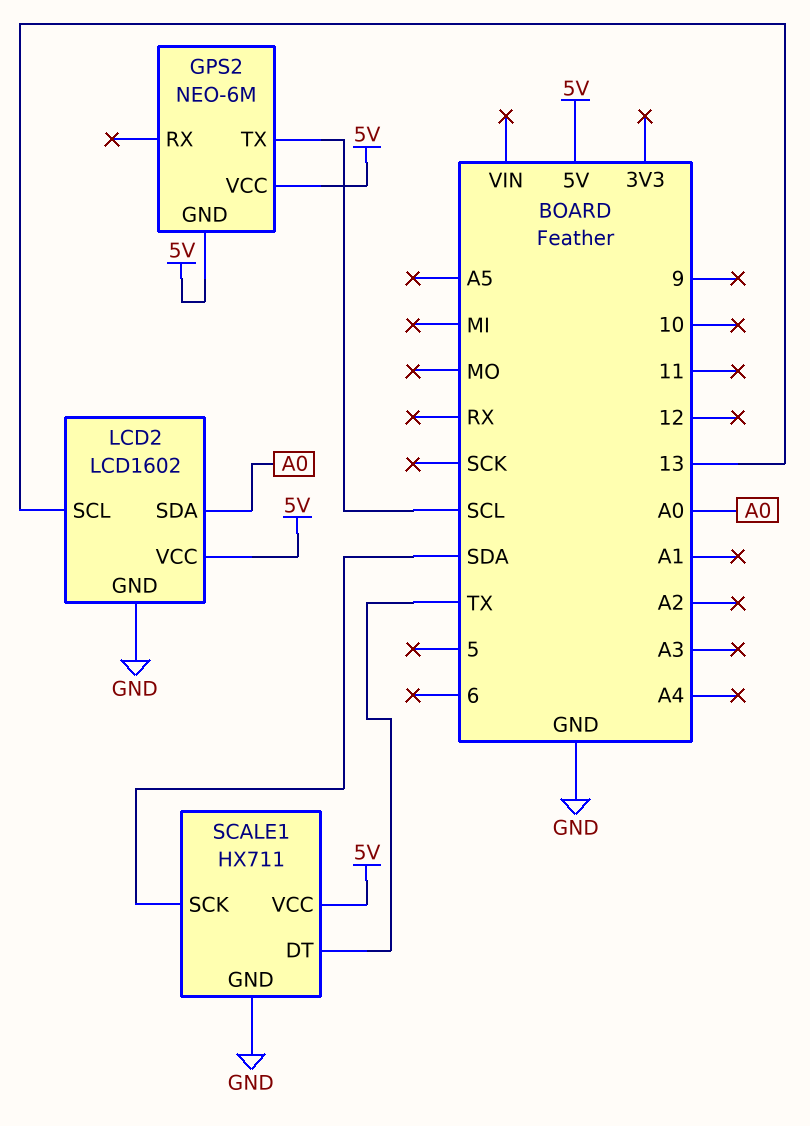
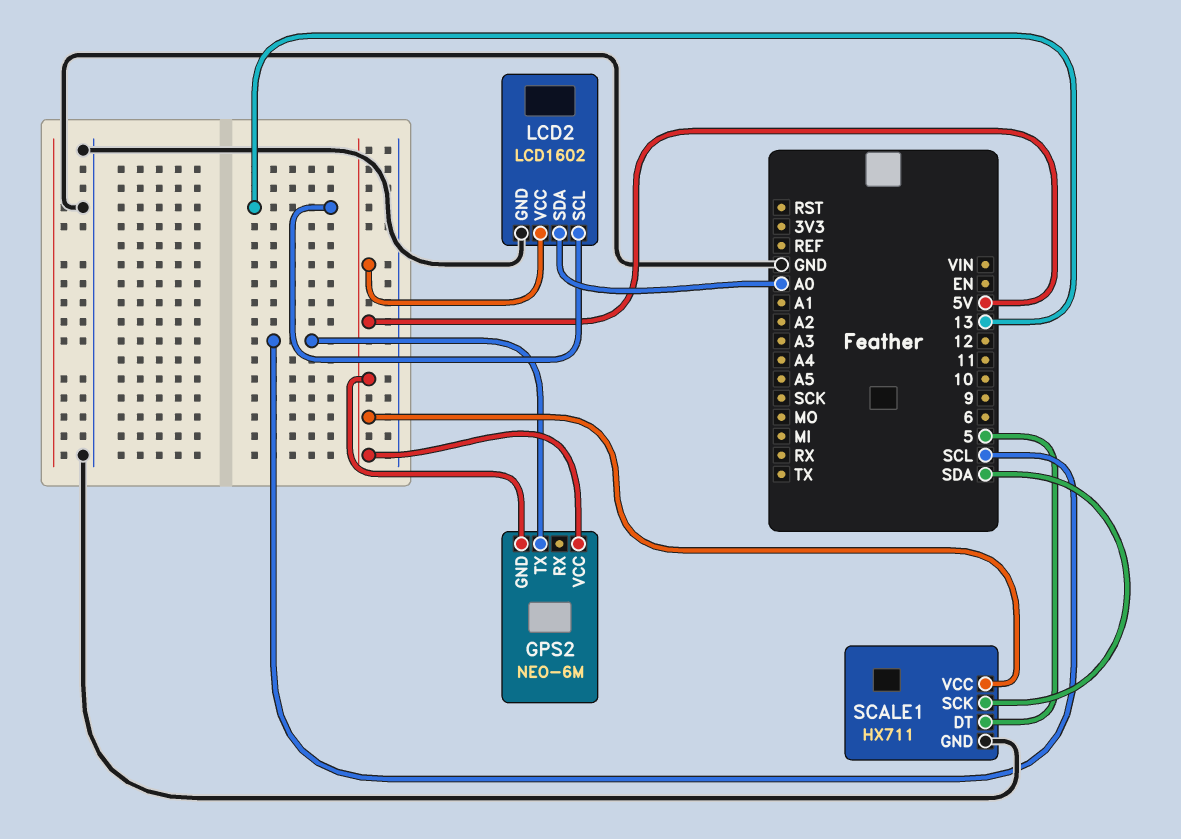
SCALE1 pin DT: TX -> 5

